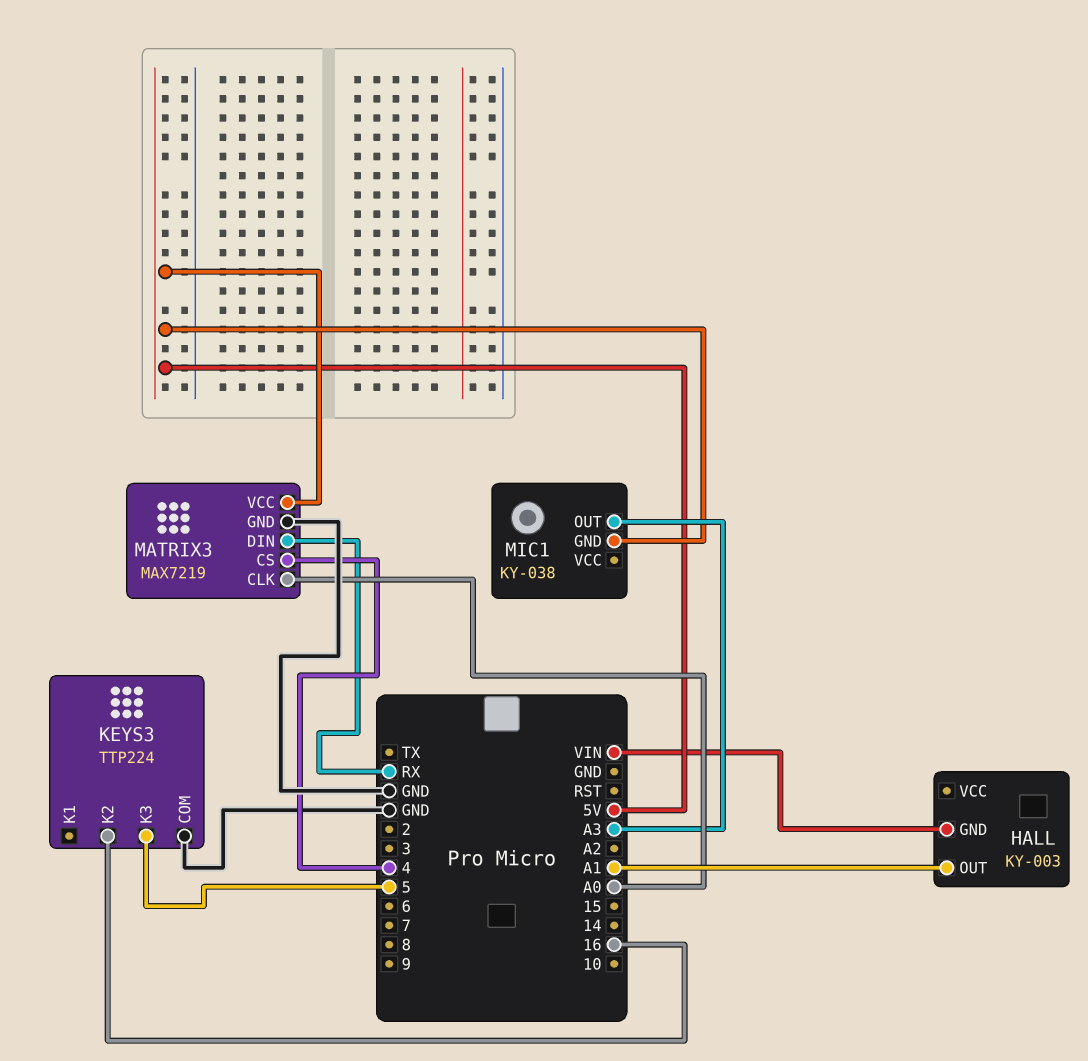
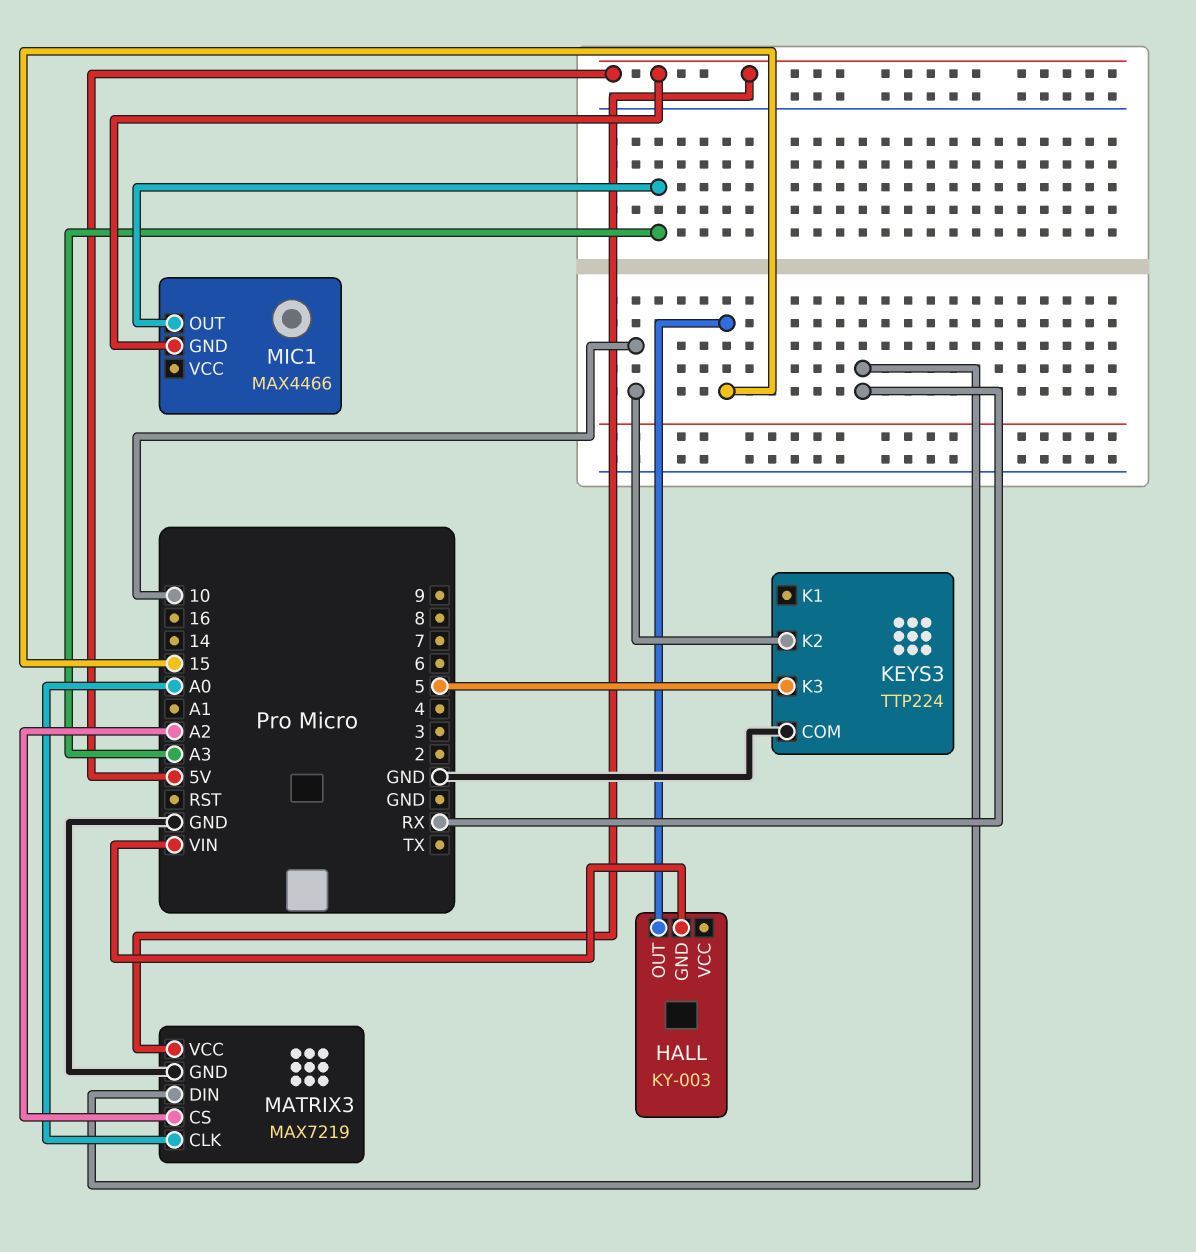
HALL pin OUT: A1 -> 15
KEYS3 pin K2: 16 -> 10
MATRIX3 pin CS: 4 -> A2
MIC1: KY-038 -> MAX4466

